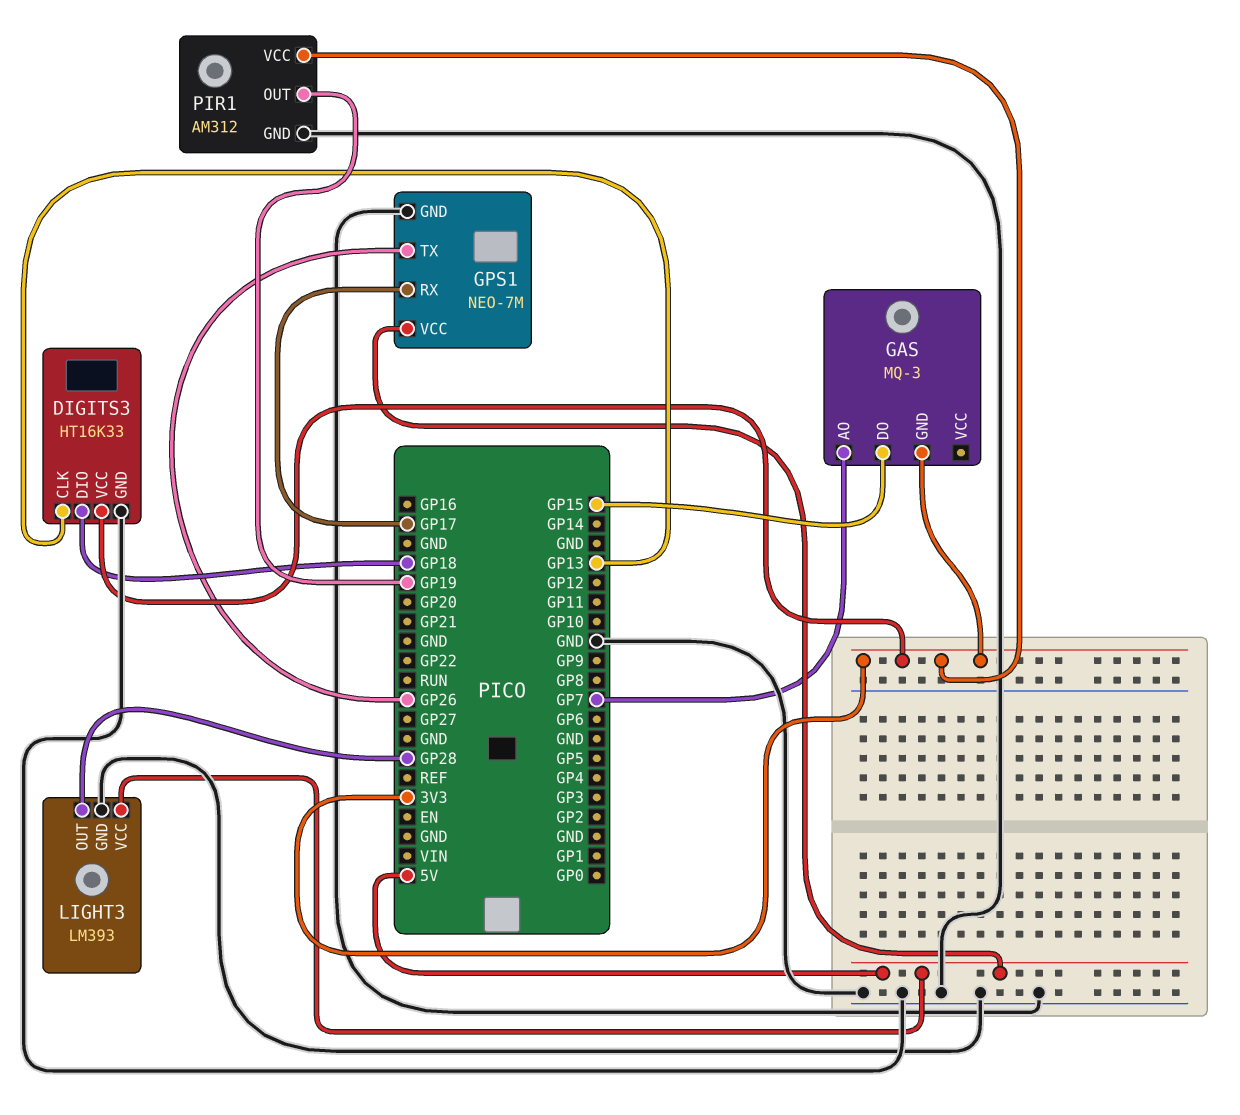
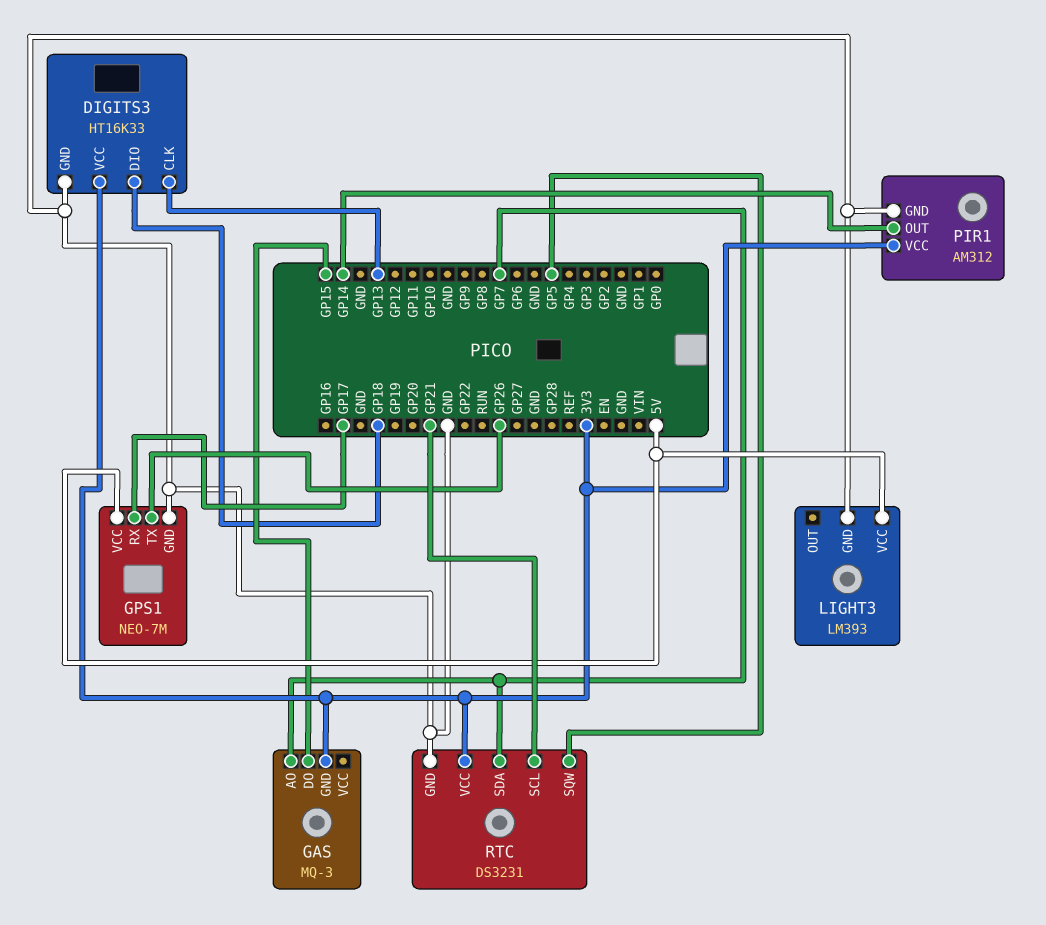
LIGHT3 pin OUT: GP28 -> none
PIR1 pin OUT: GP19 -> GP14
RTC: none -> DS3231
RTC pin GND: none -> GND
RTC pin SCL: none -> GP21
RTC pin SDA: none -> GP7
RTC pin SQW: none -> GP5
RTC pin VCC: none -> 3V3

